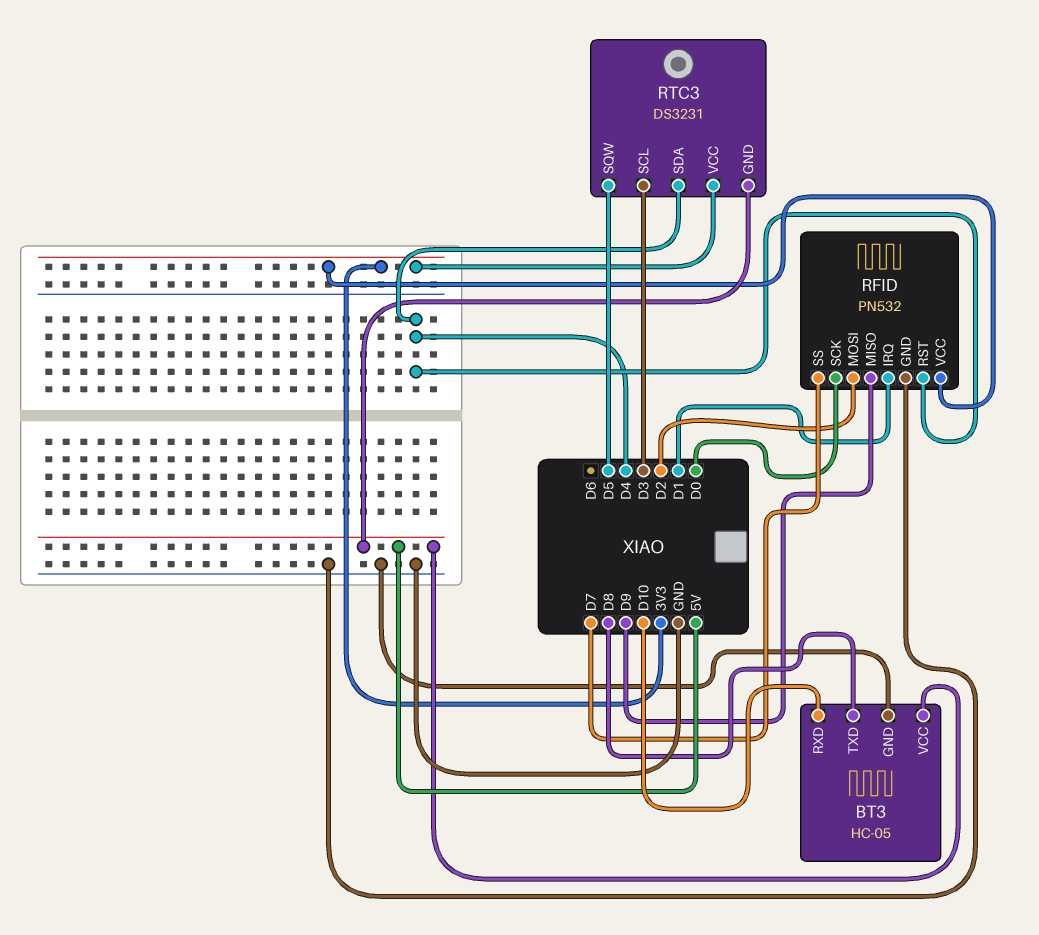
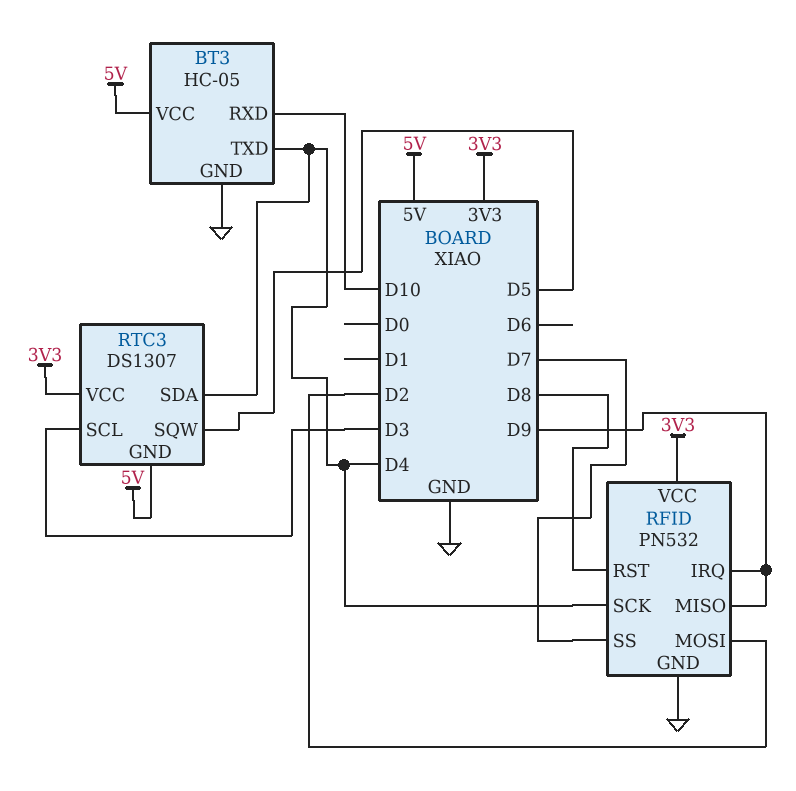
BT3 pin TXD: D8 -> D4
RFID pin IRQ: D1 -> D9
RFID pin RST: D4 -> D8
RFID pin SCK: D0 -> D4
RTC3: DS3231 -> DS1307

